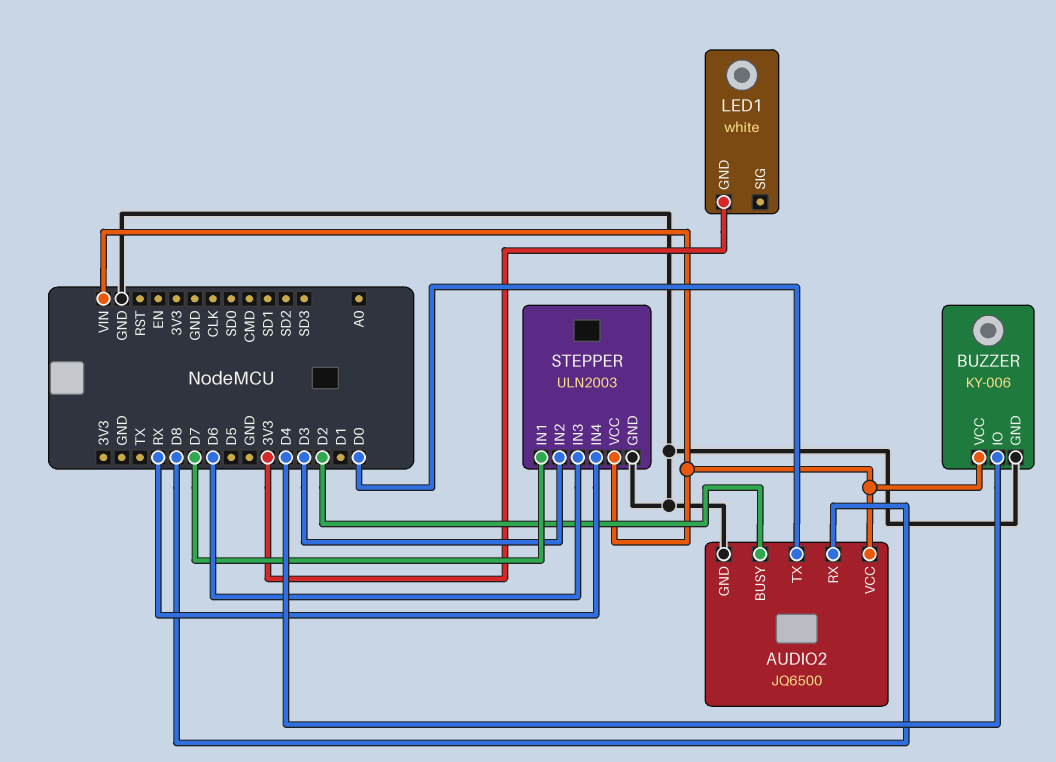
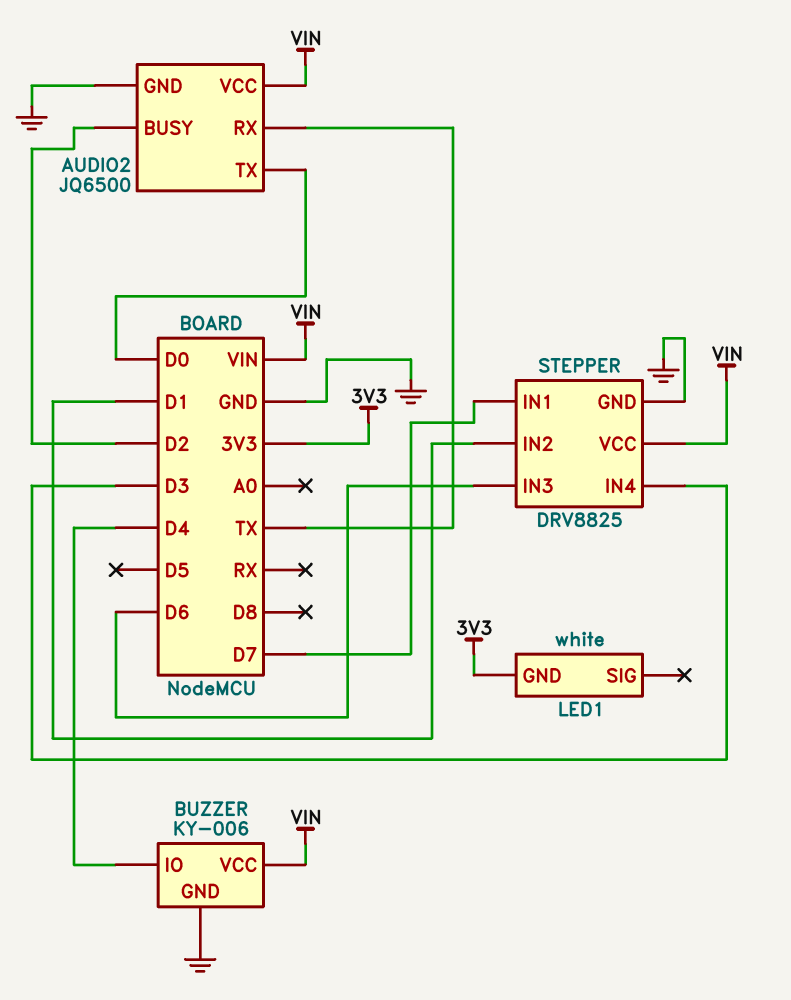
AUDIO2 pin RX: D8 -> TX
STEPPER: ULN2003 -> DRV8825
STEPPER pin IN2: D3 -> D1
STEPPER pin IN4: RX -> D3

